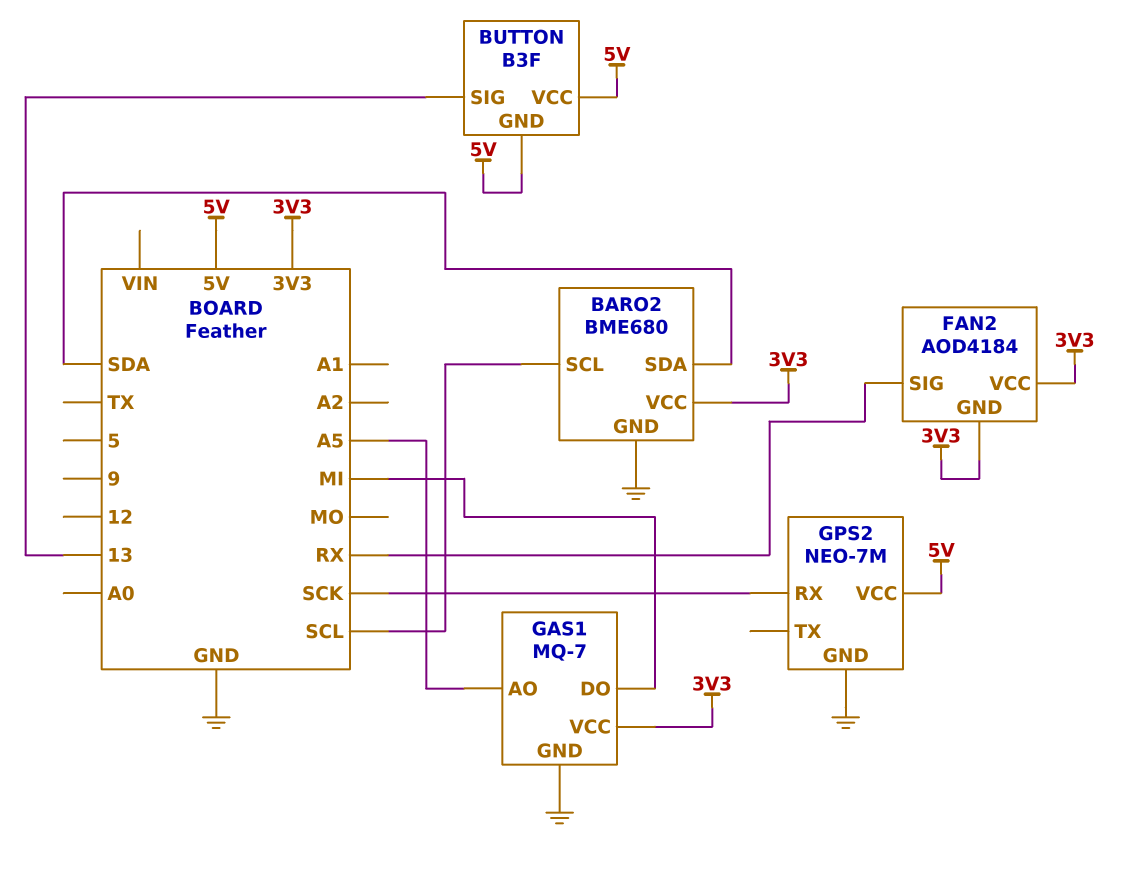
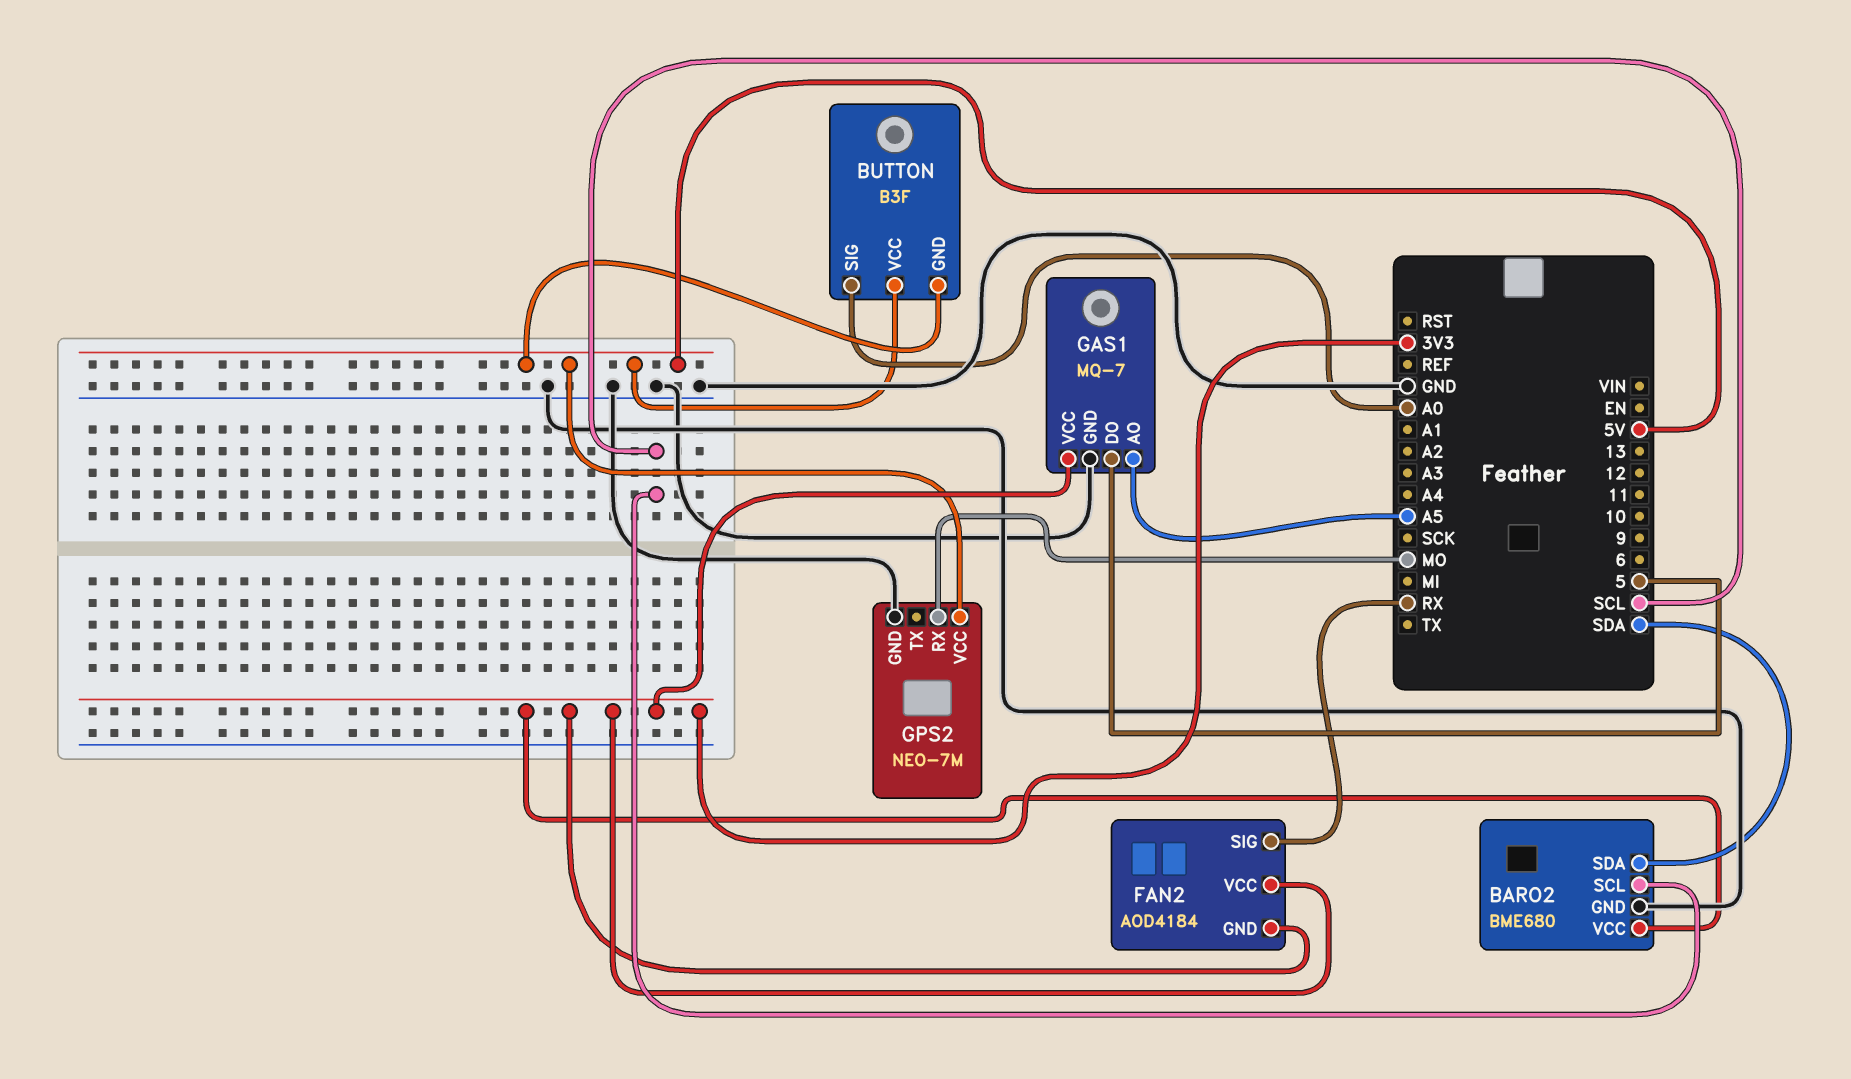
BUTTON pin SIG: 13 -> A0
GAS1 pin DO: MI -> 5
GPS2 pin RX: SCK -> MO

